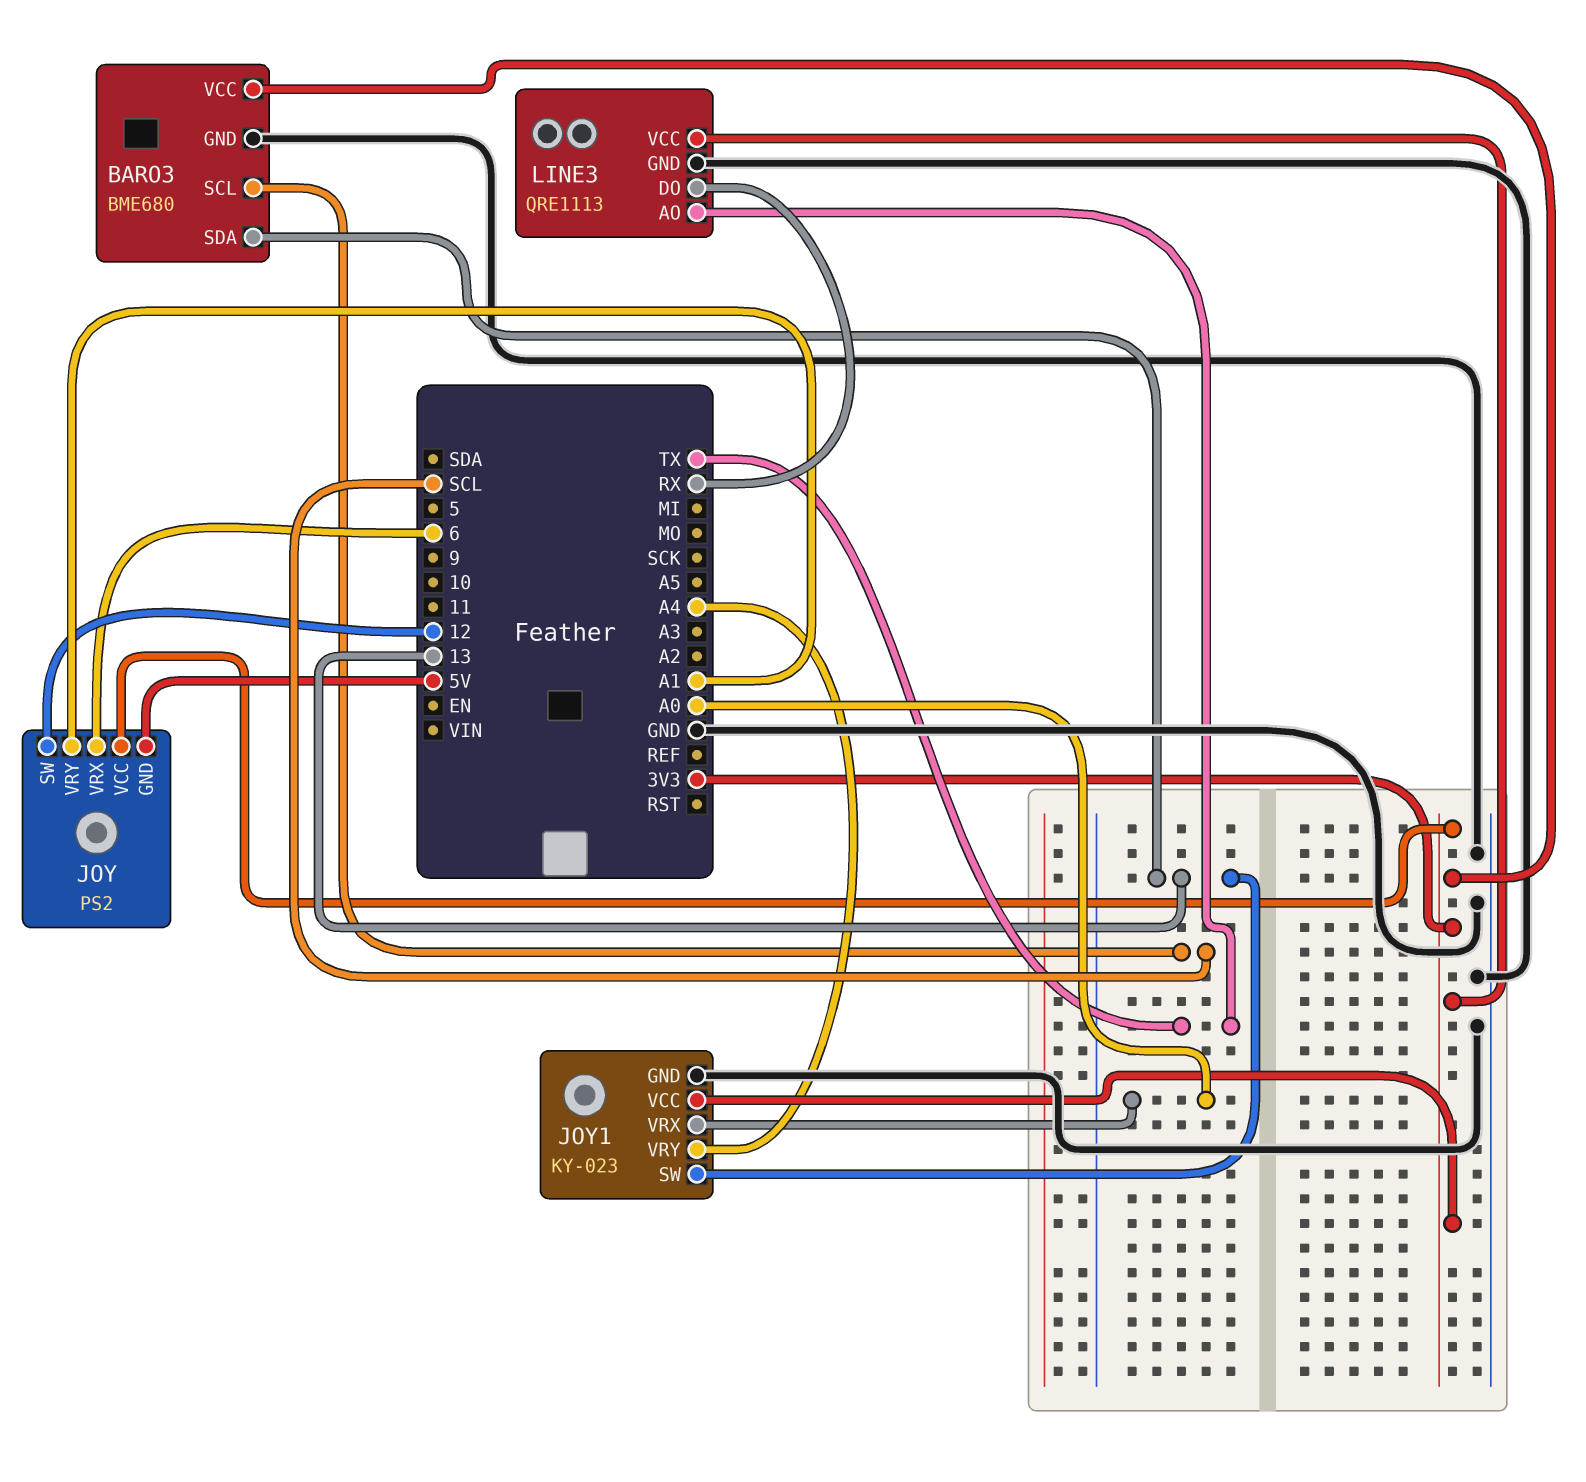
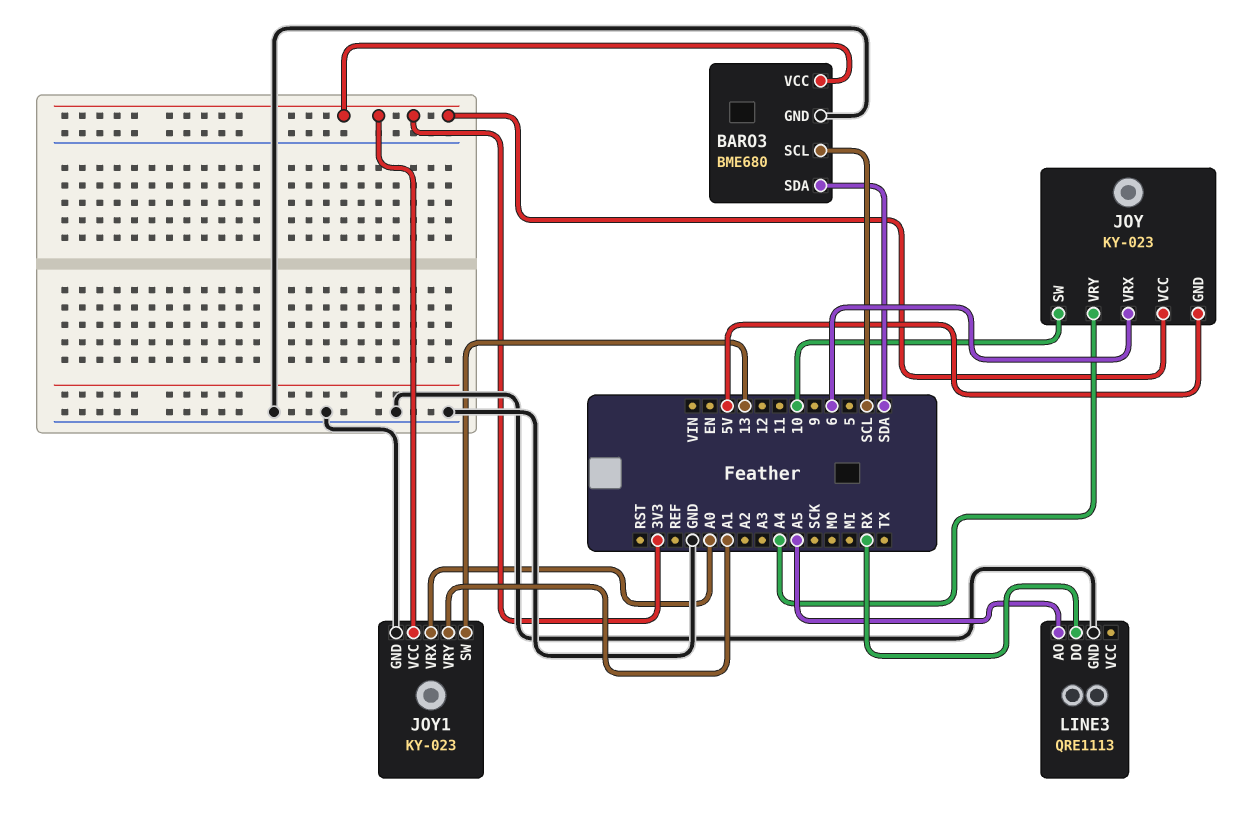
BARO3 pin SDA: 13 -> SDA
JOY: PS2 -> KY-023
JOY pin SW: 12 -> 10
JOY pin VRY: A1 -> A4
JOY1 pin VRY: A4 -> A1
LINE3 pin AO: TX -> A5
LINE3 pin VCC: 3V3 -> none

